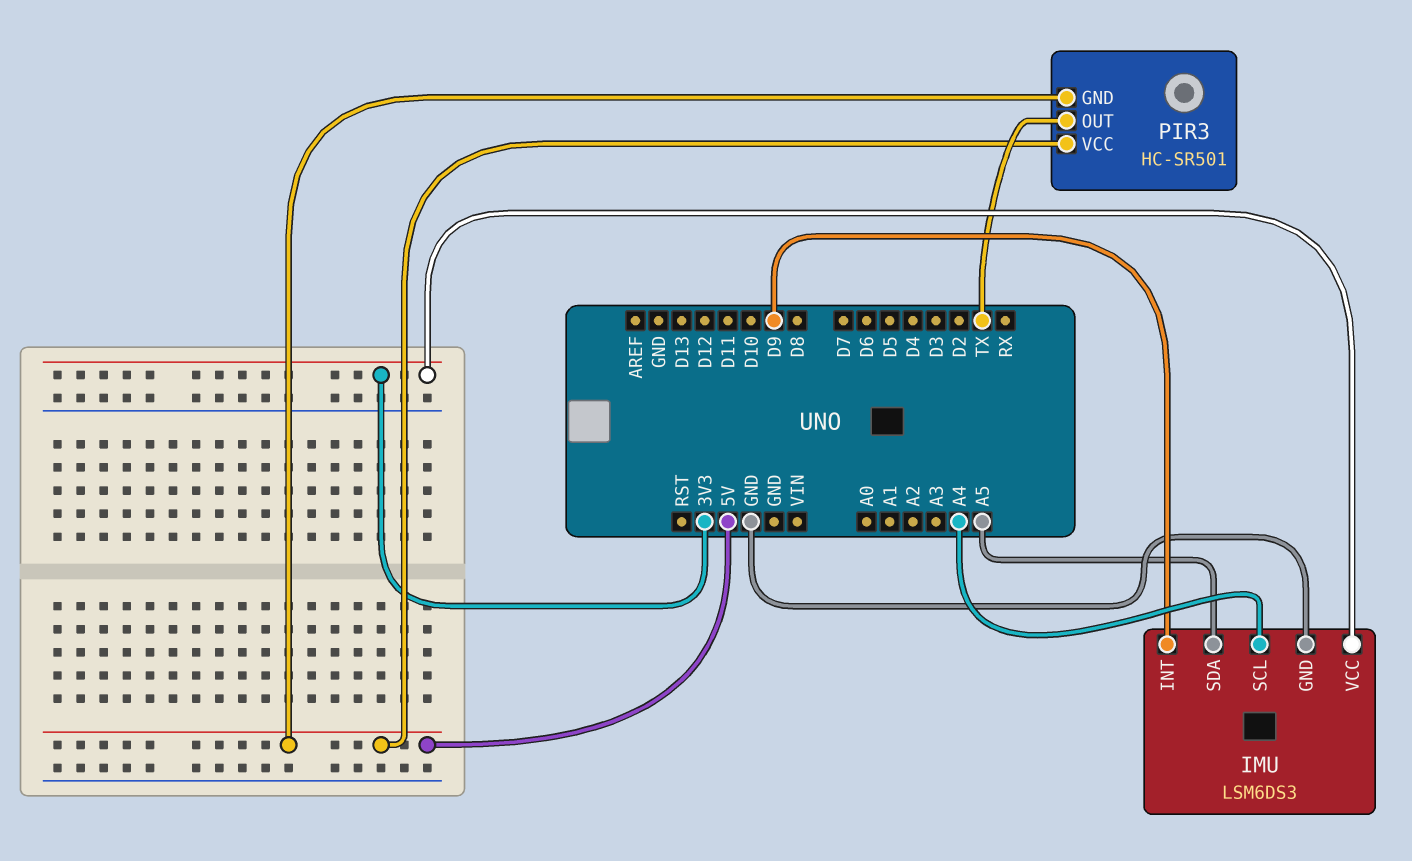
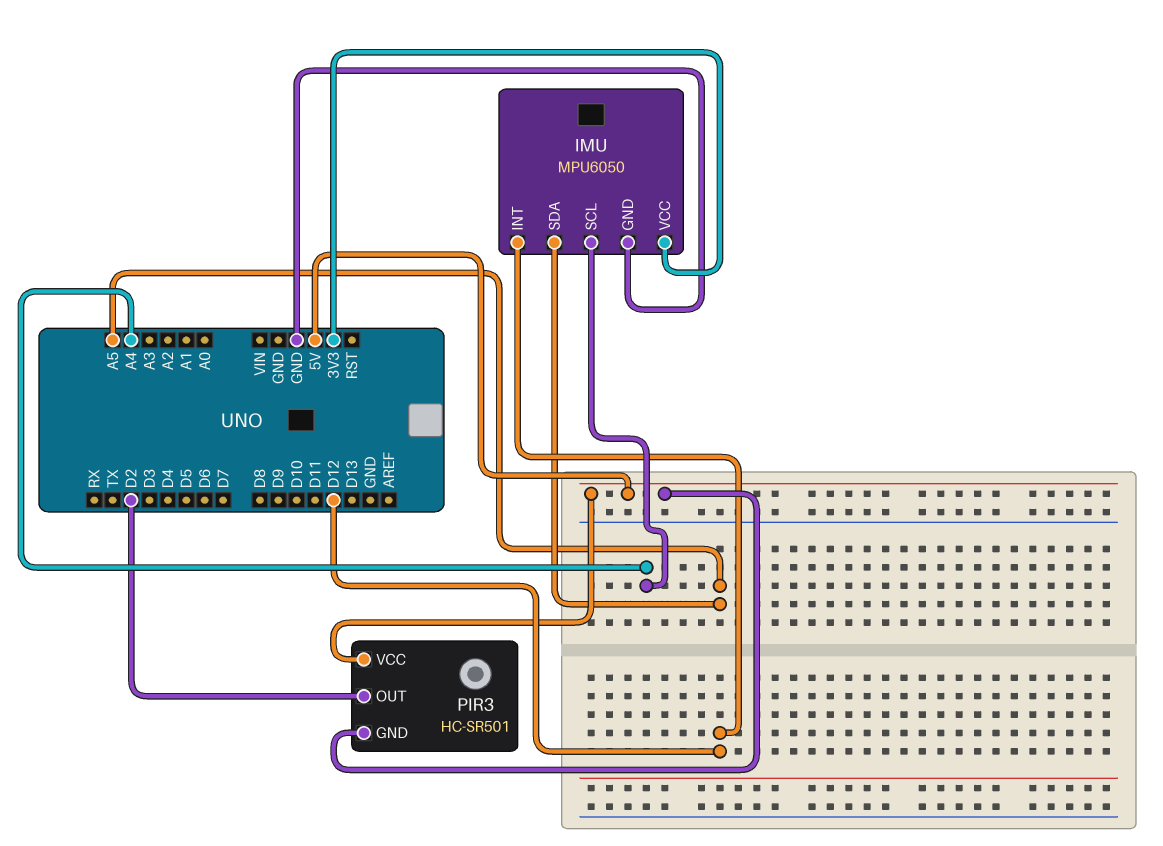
IMU: LSM6DS3 -> MPU6050
IMU pin INT: D9 -> D12
PIR3 pin OUT: TX -> D2

